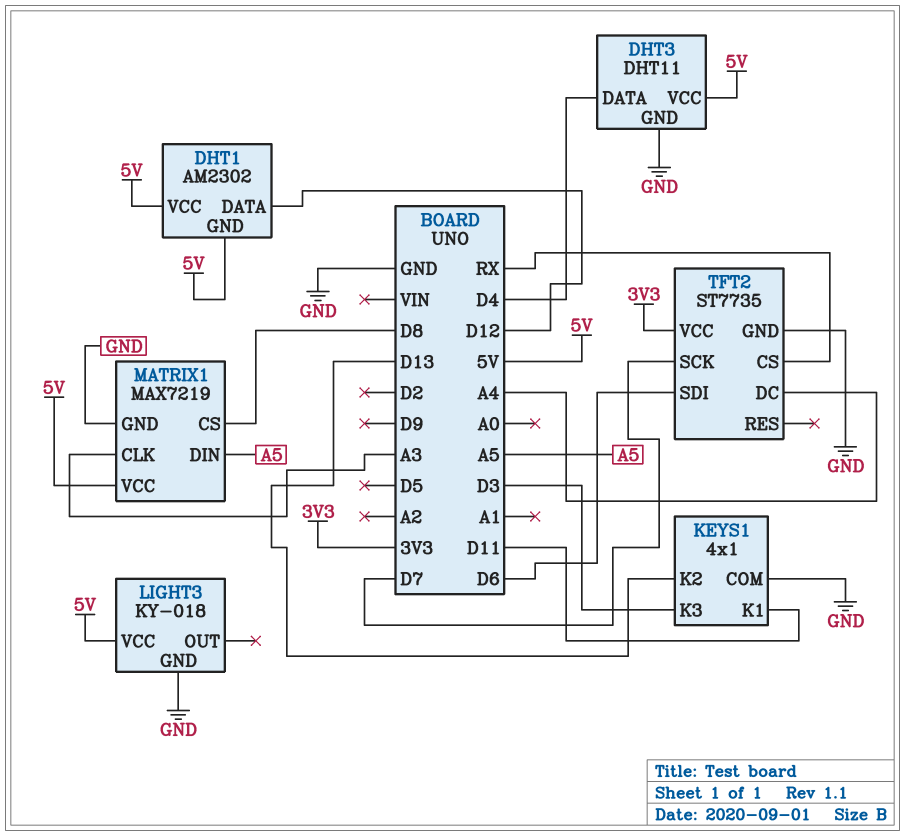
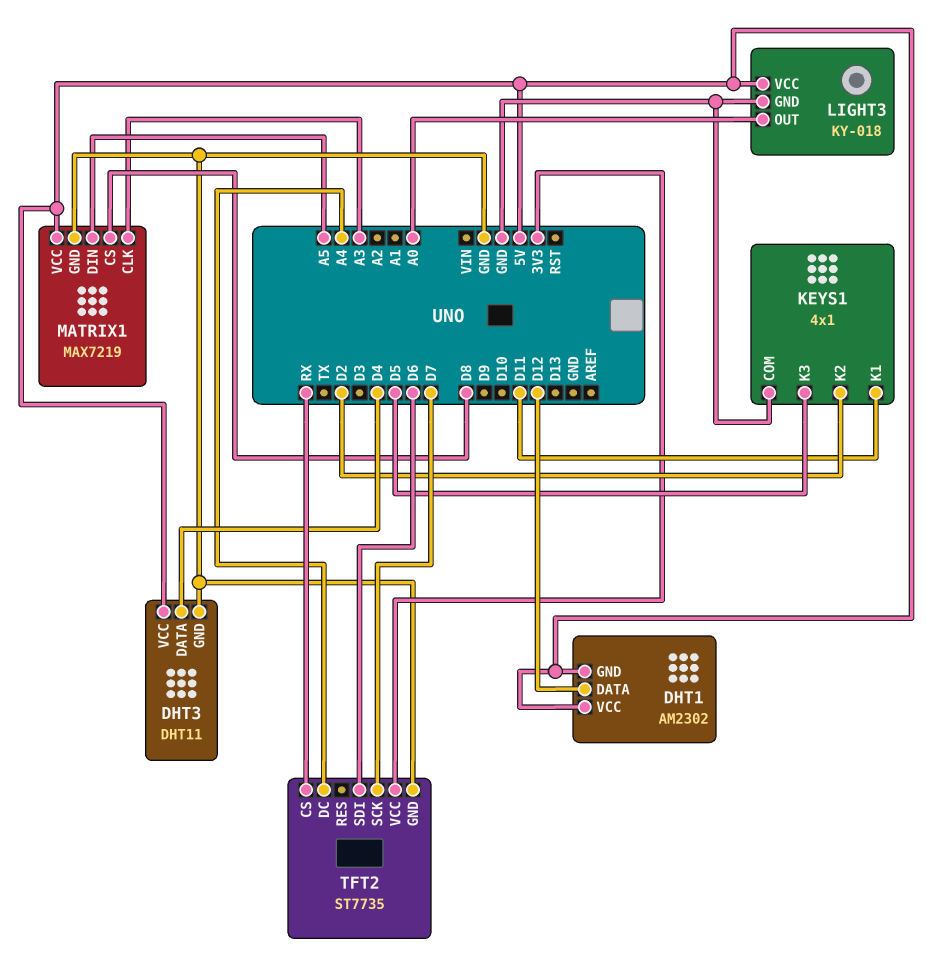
KEYS1 pin K2: D13 -> D2
KEYS1 pin K3: D3 -> D5
LIGHT3 pin OUT: none -> A0

